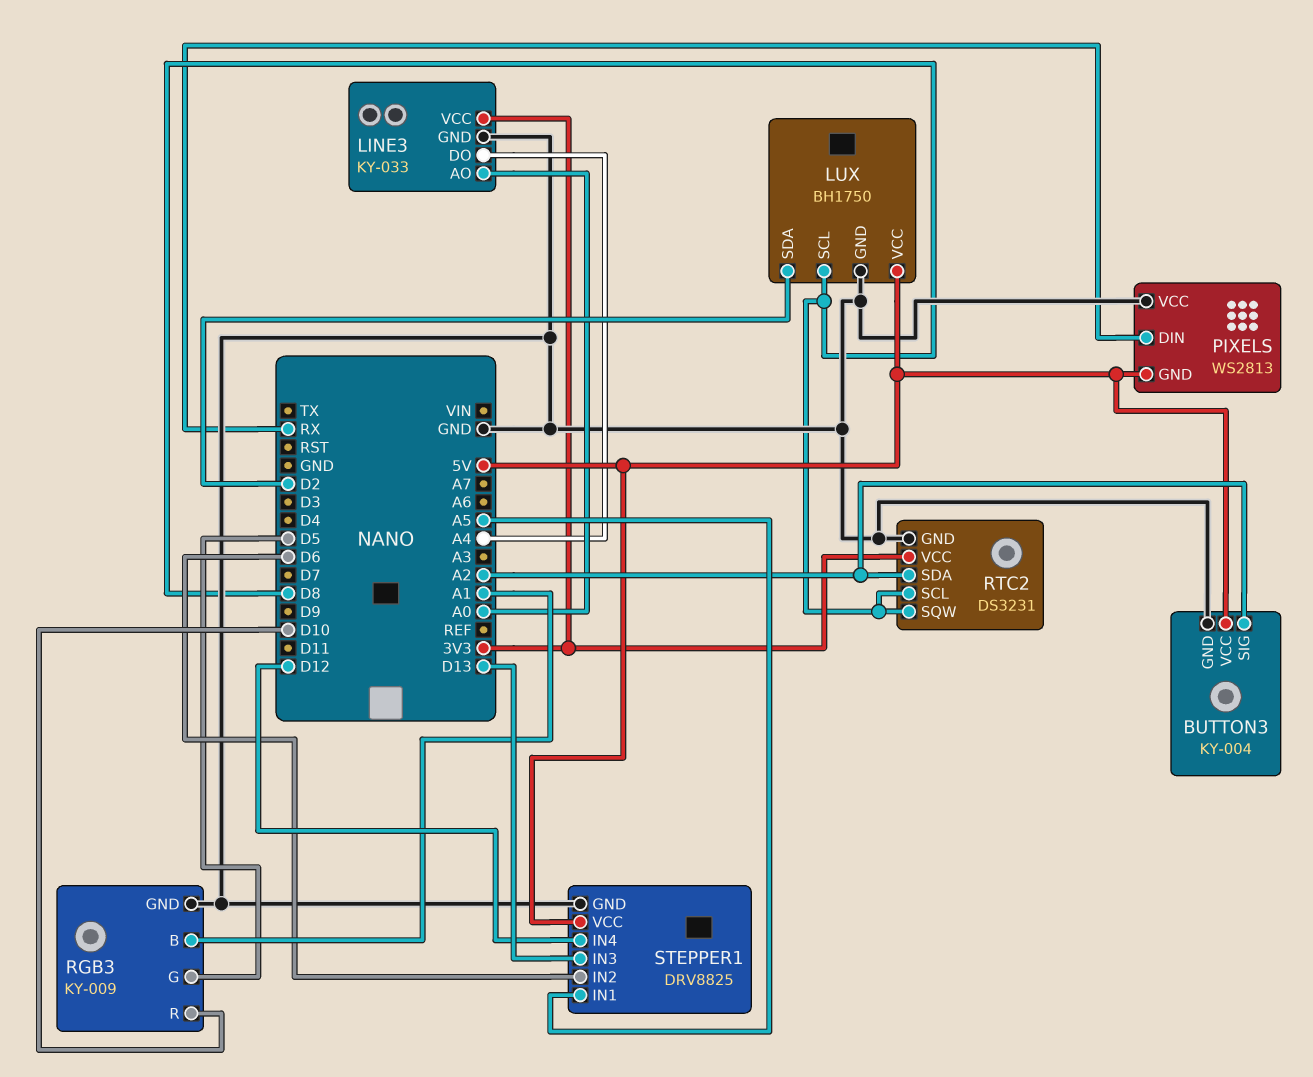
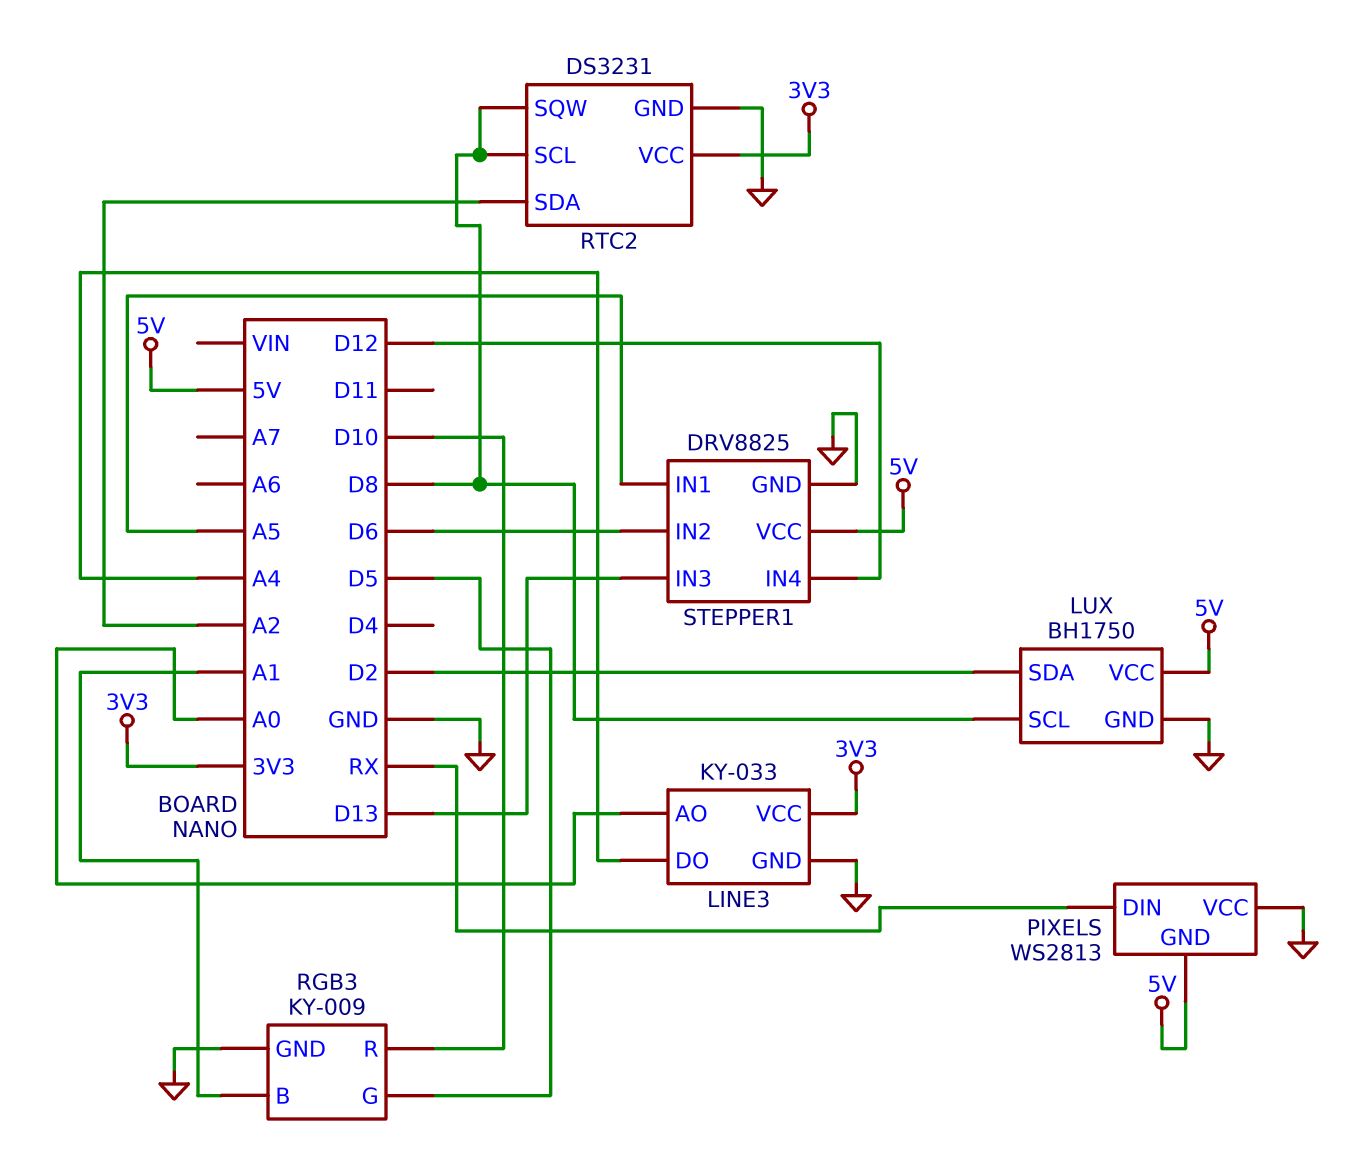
BUTTON3: KY-004 -> none
BUTTON3 pin GND: GND -> none
BUTTON3 pin SIG: A2 -> none
BUTTON3 pin VCC: 5V -> none

